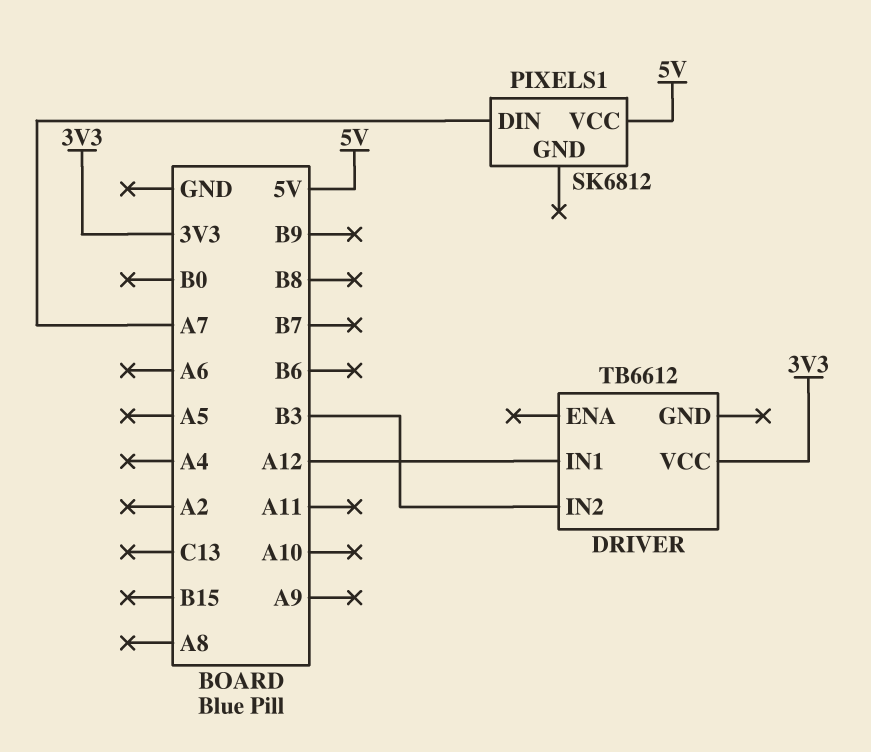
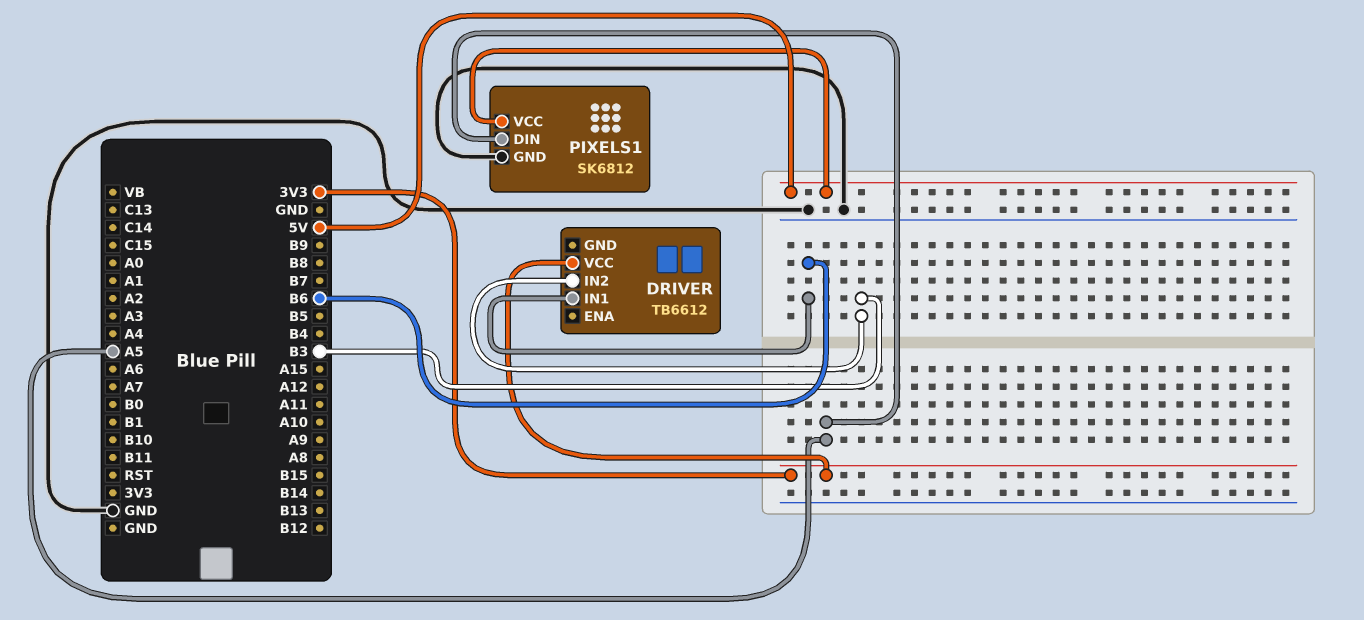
DRIVER pin IN1: A12 -> B6
PIXELS1 pin DIN: A7 -> A5
PIXELS1 pin GND: none -> GND

